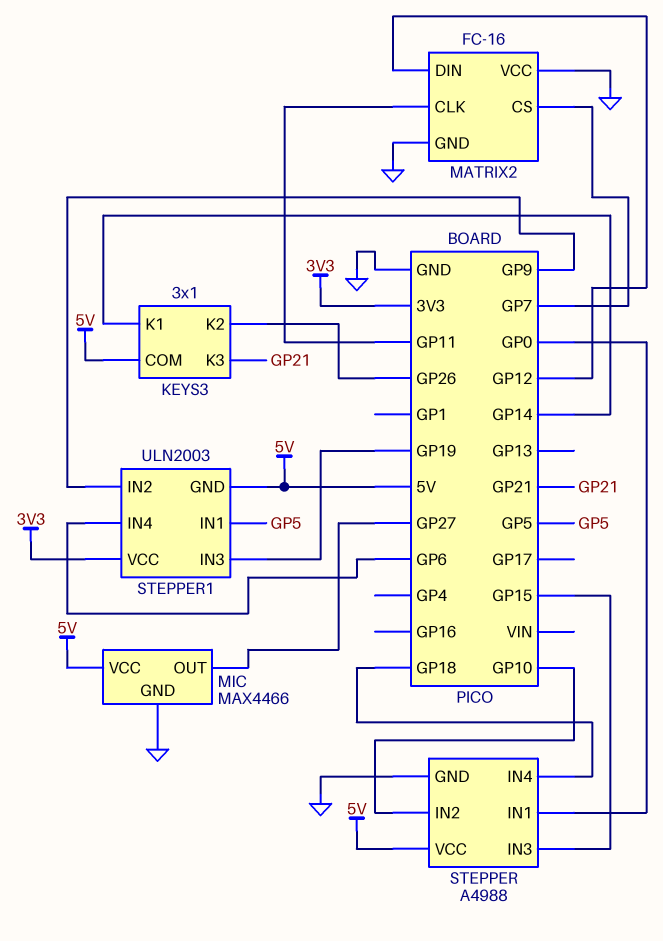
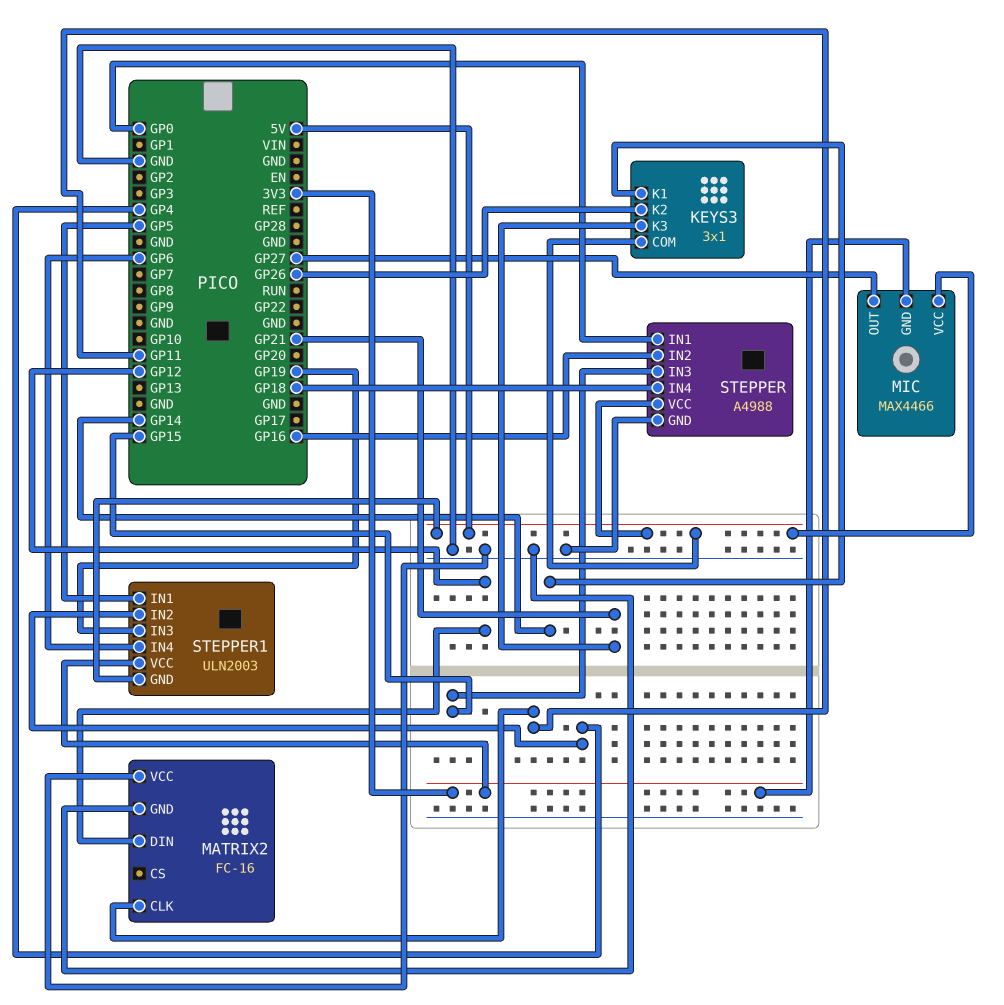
MATRIX2 pin CS: GP7 -> none
MIC pin GND: GND -> 3V3
STEPPER pin IN2: GP10 -> GP16
STEPPER1 pin IN2: GP9 -> GP4

